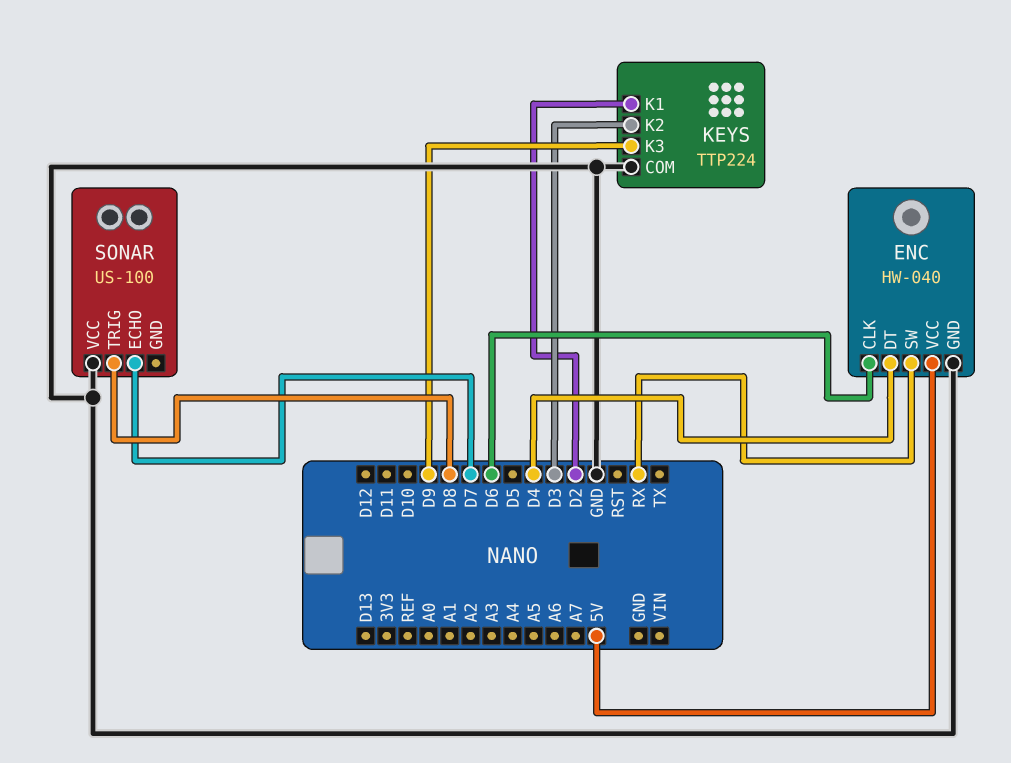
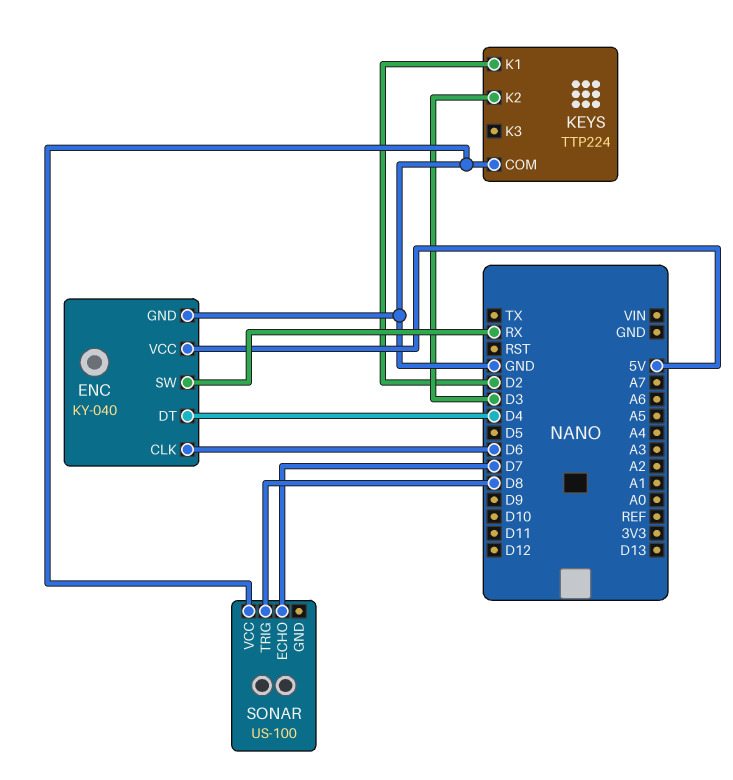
ENC: HW-040 -> KY-040
KEYS pin K3: D9 -> none

